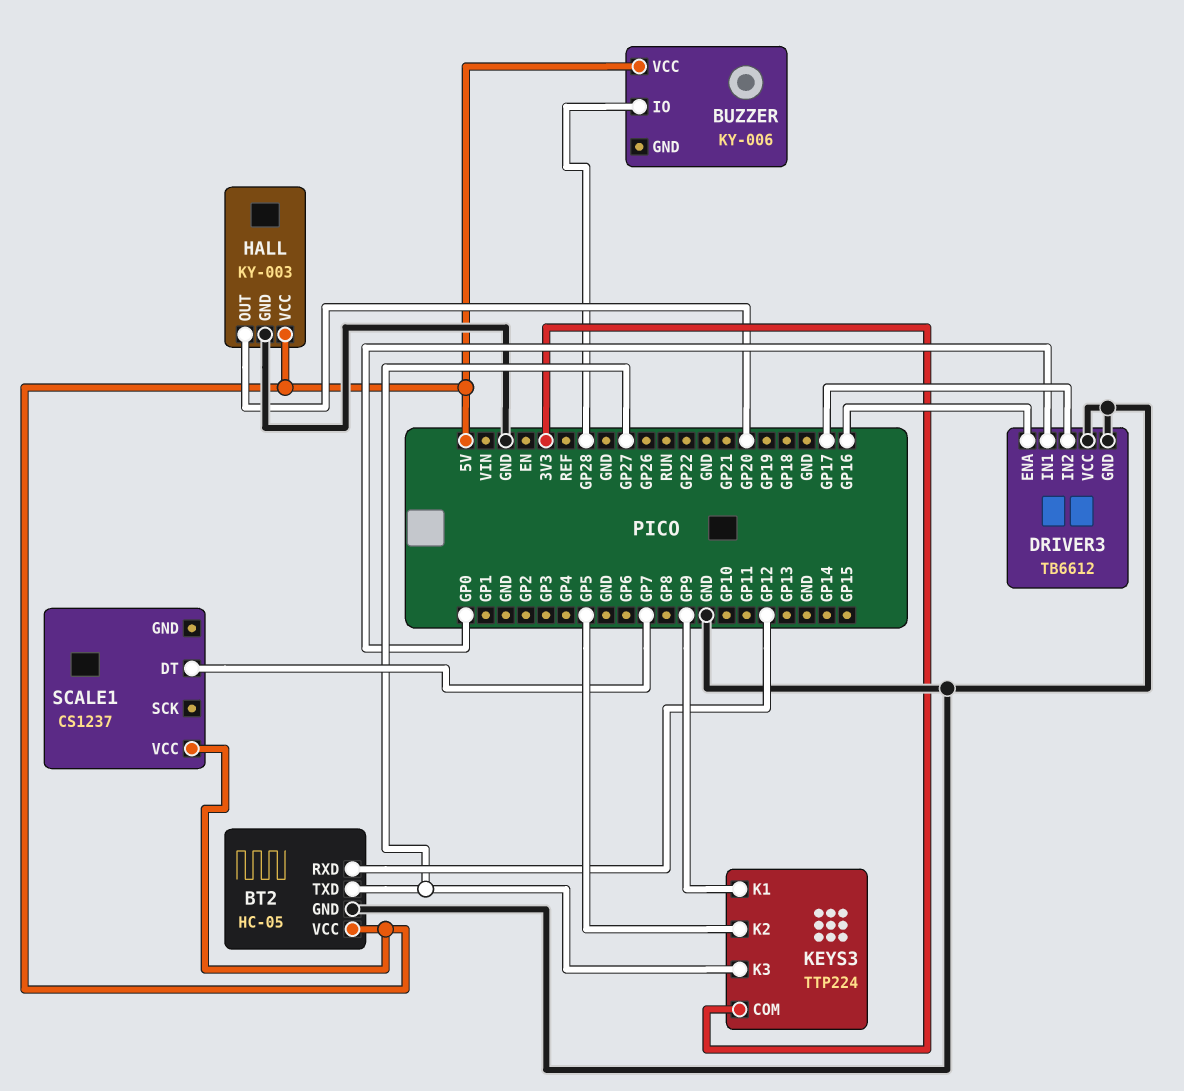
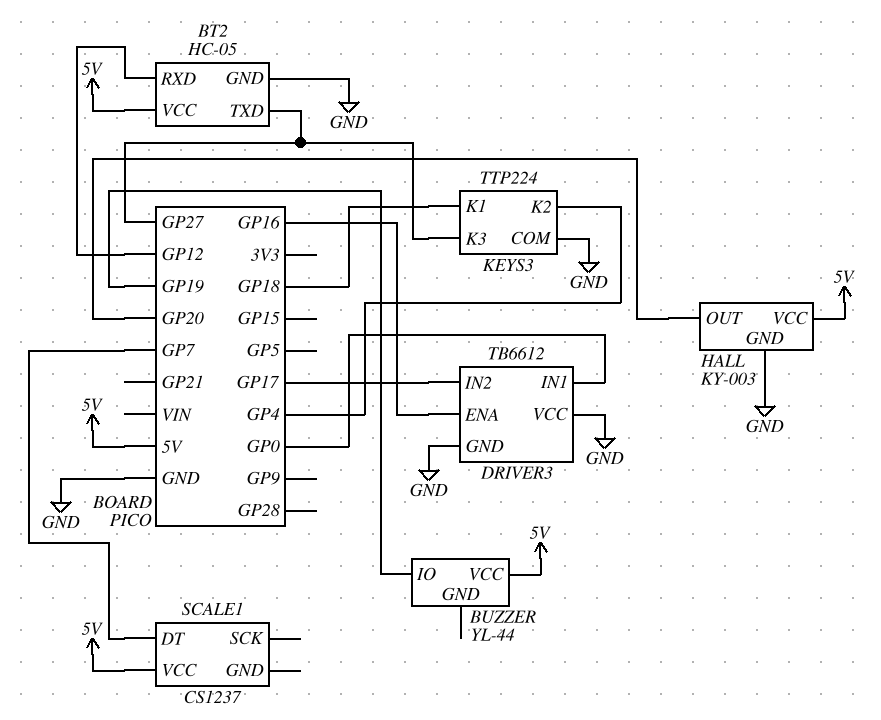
BUZZER: KY-006 -> YL-44
BUZZER pin IO: GP28 -> GP19
KEYS3 pin COM: 3V3 -> GND
KEYS3 pin K1: GP9 -> GP18
KEYS3 pin K2: GP5 -> GP4

